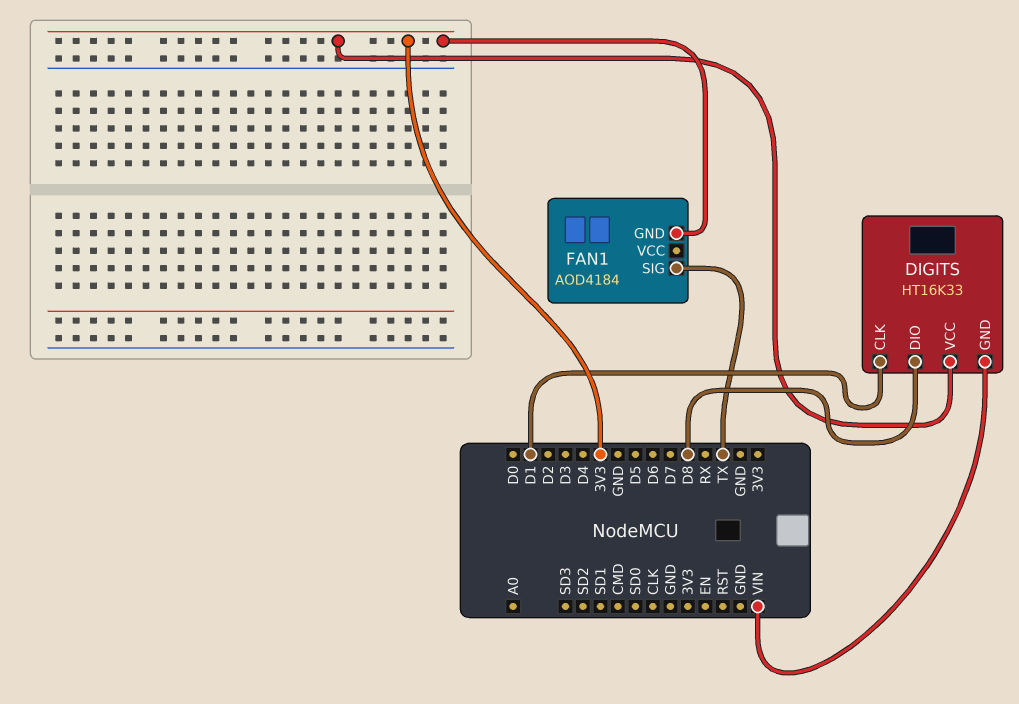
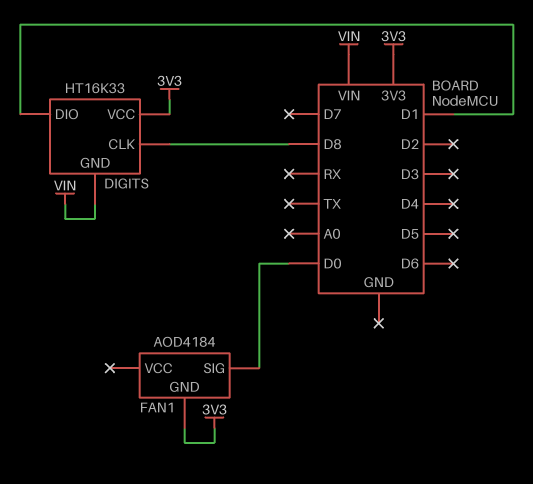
DIGITS pin CLK: D1 -> D8
DIGITS pin DIO: D8 -> D1
FAN1 pin SIG: TX -> D0

